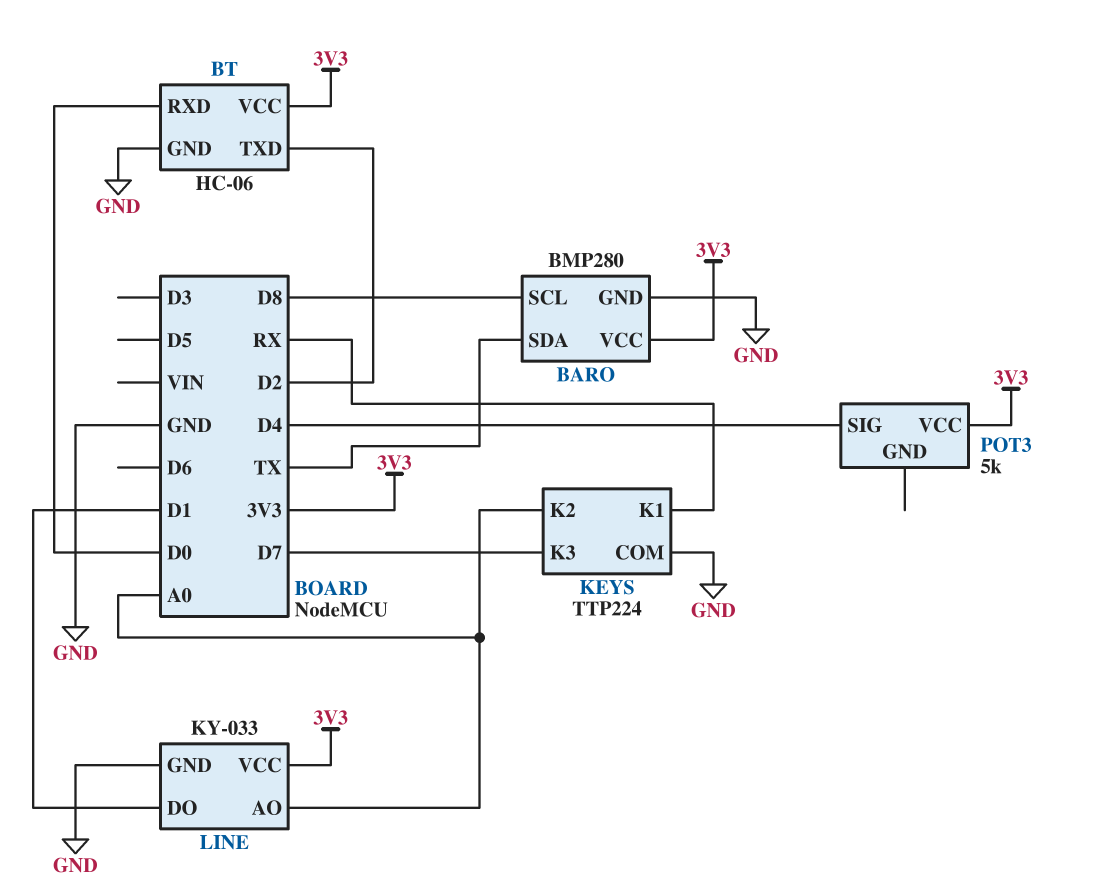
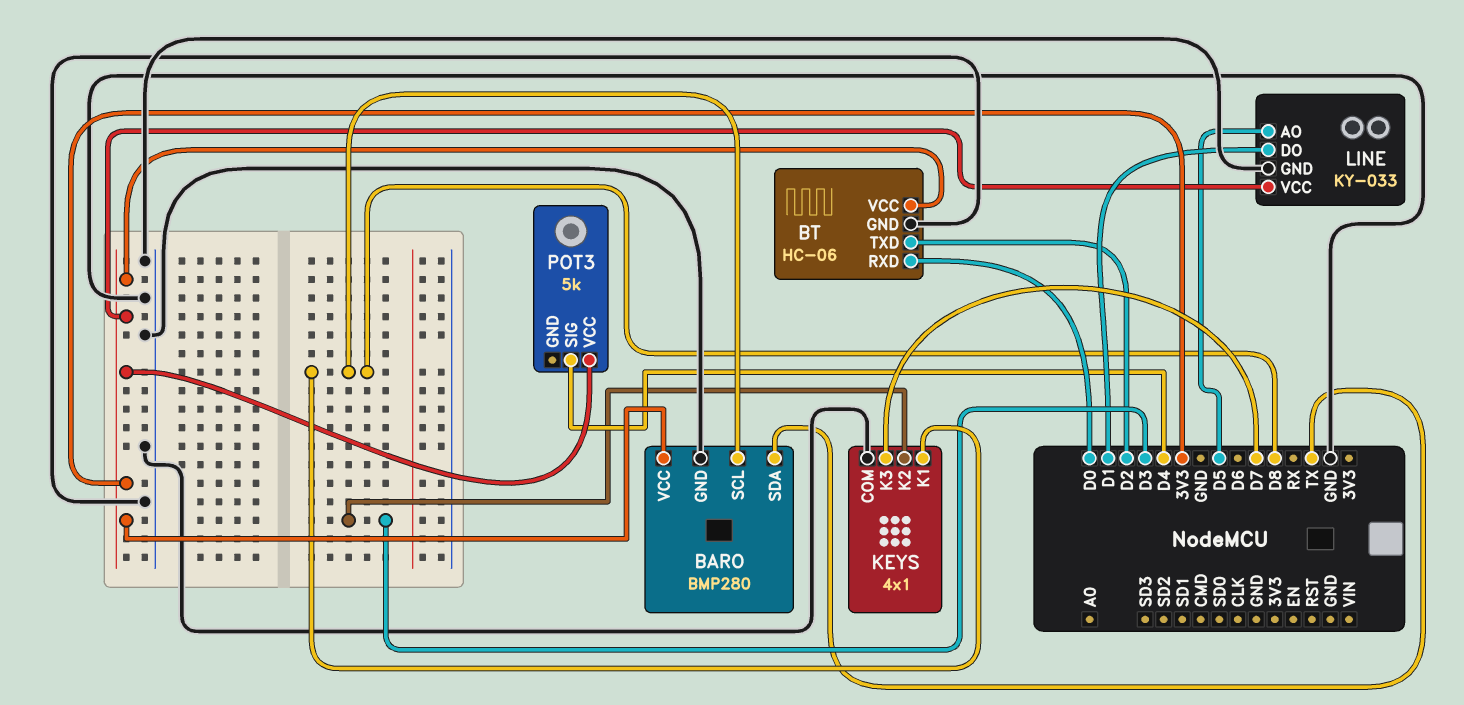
KEYS: TTP224 -> 4x1
KEYS pin K1: RX -> D8
KEYS pin K2: A0 -> D3
LINE pin AO: A0 -> D5

